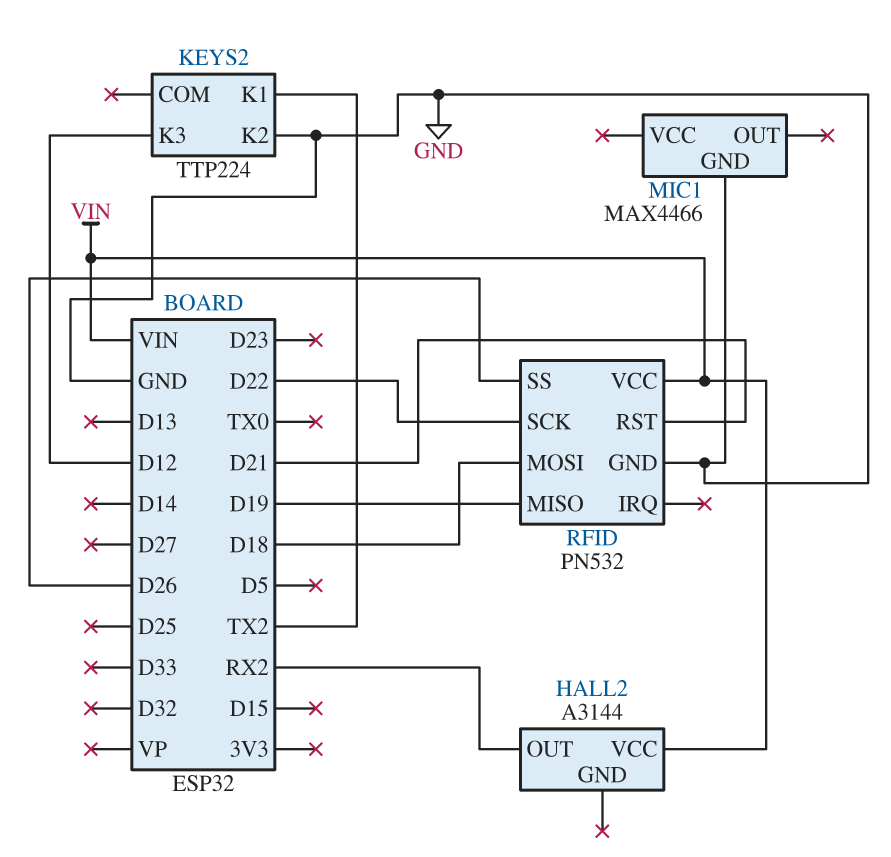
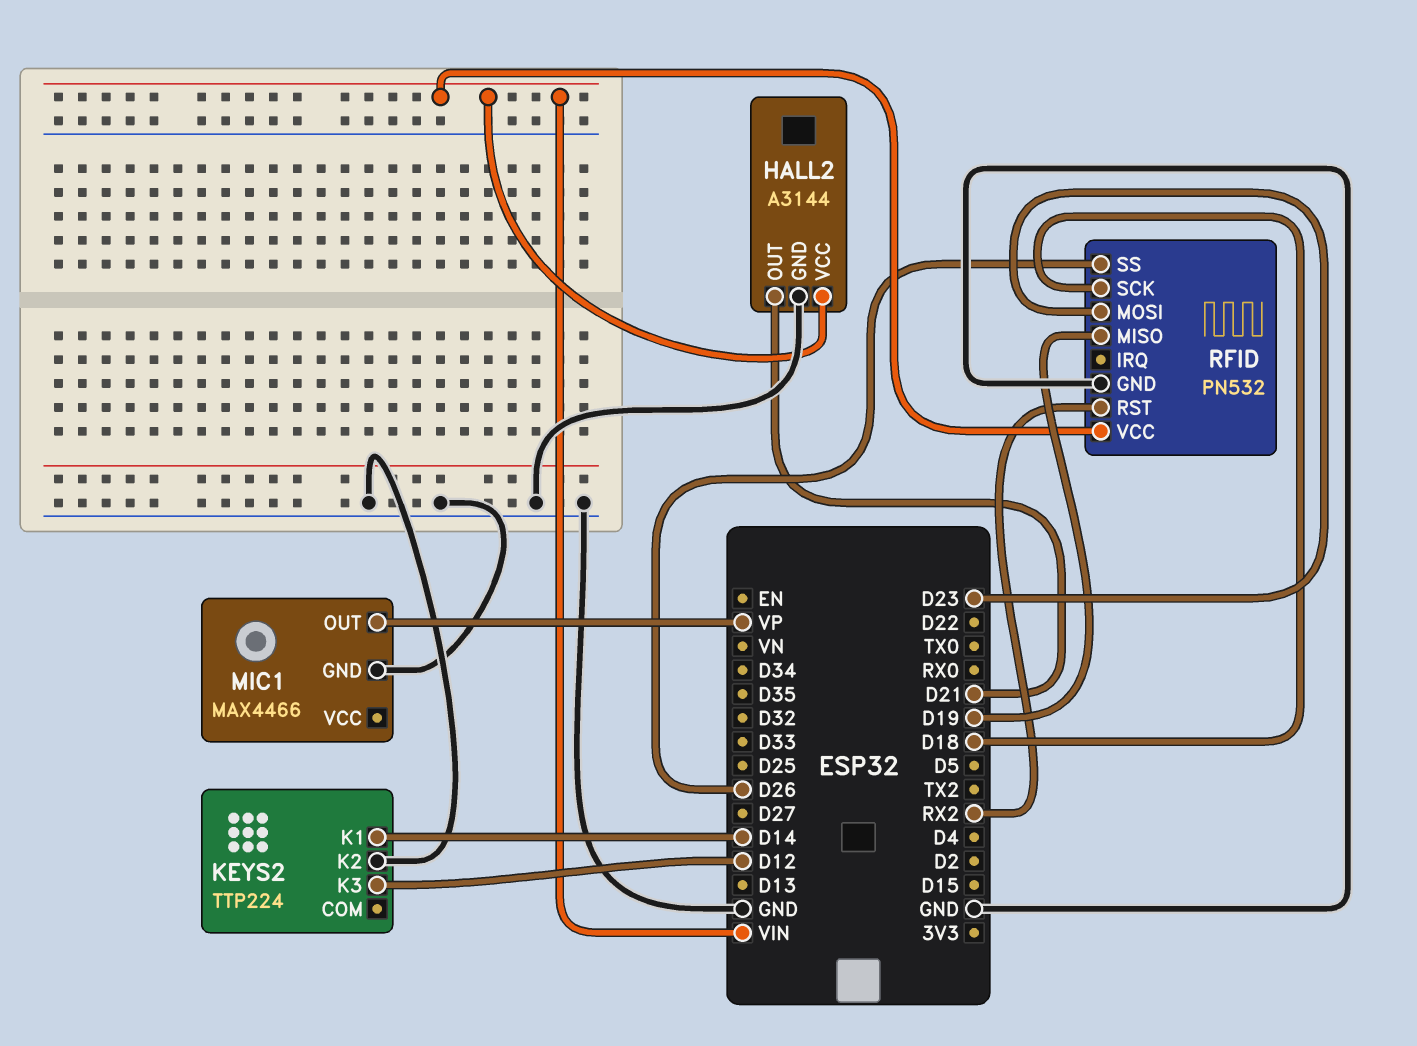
HALL2 pin GND: none -> GND
HALL2 pin OUT: RX2 -> D21
KEYS2 pin K1: TX2 -> D14
MIC1 pin OUT: none -> VP
RFID pin MOSI: D18 -> D23
RFID pin RST: D21 -> RX2
RFID pin SCK: D22 -> D18

